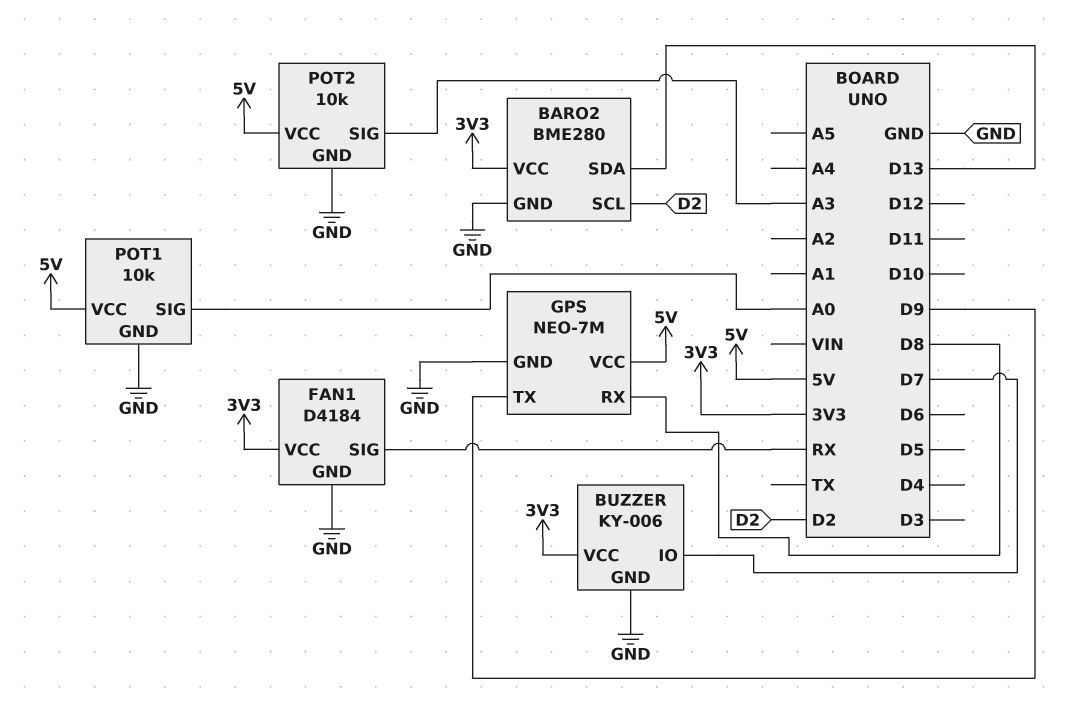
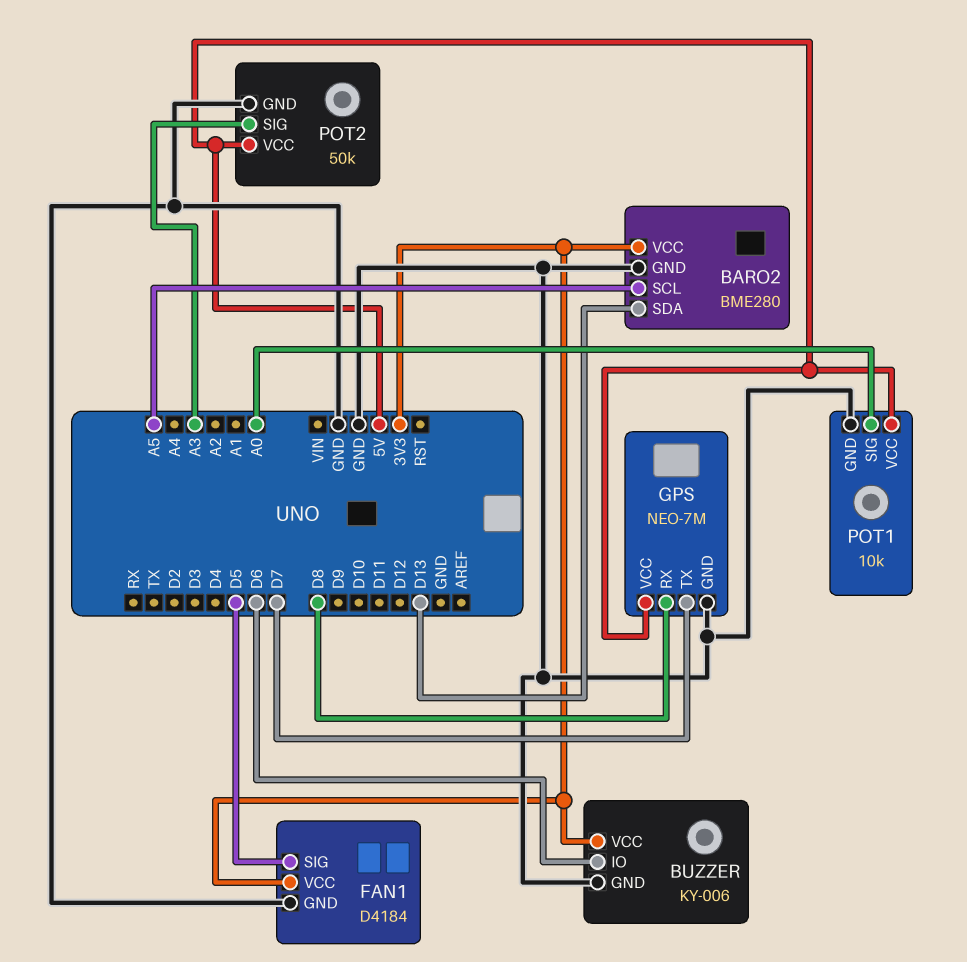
BARO2 pin SCL: D2 -> A5
BUZZER pin IO: D7 -> D6
FAN1 pin SIG: RX -> D5
GPS pin TX: D9 -> D7
POT2: 10k -> 50k

